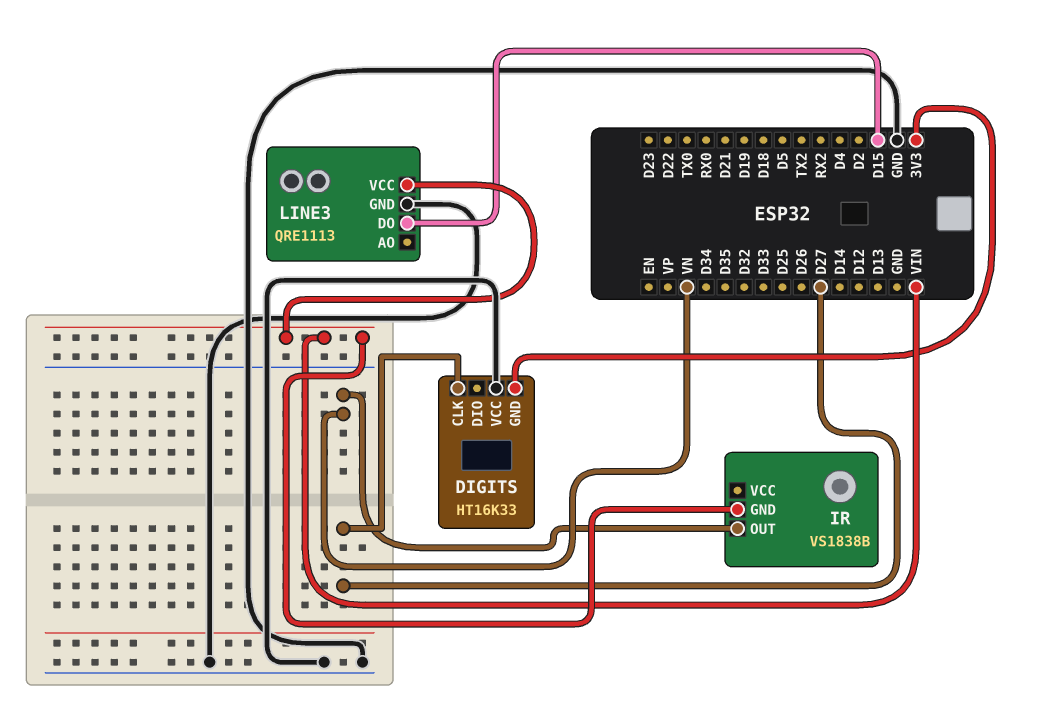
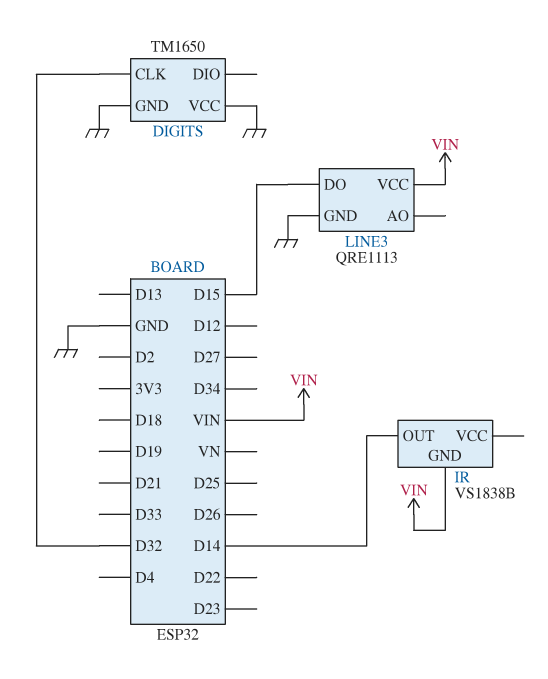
DIGITS: HT16K33 -> TM1650
DIGITS pin CLK: D27 -> D32
DIGITS pin GND: 3V3 -> GND
IR pin OUT: VN -> D14

